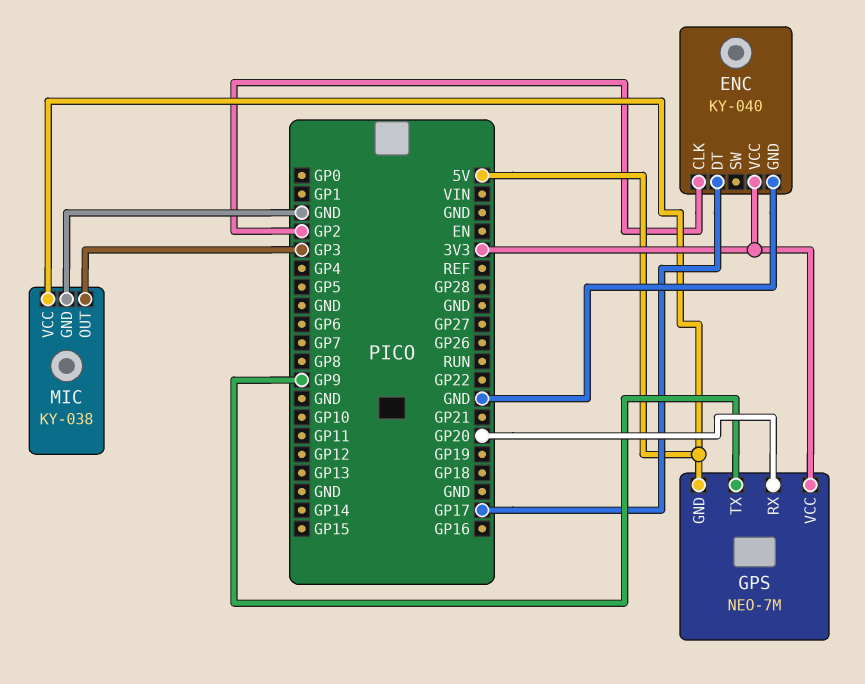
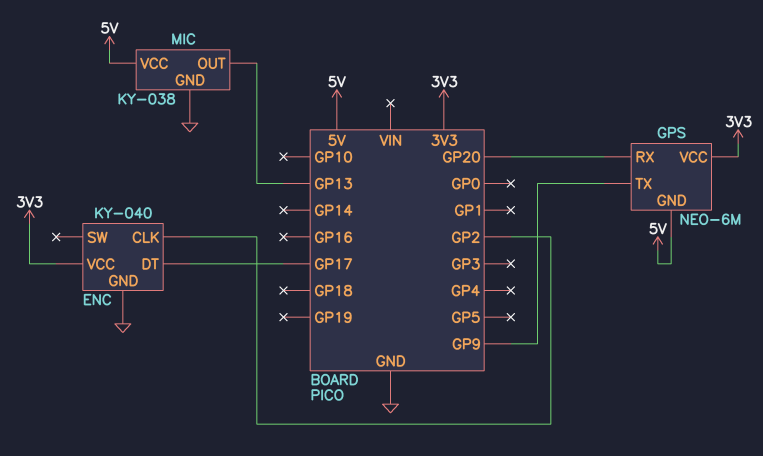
GPS: NEO-7M -> NEO-6M
MIC pin OUT: GP3 -> GP13

